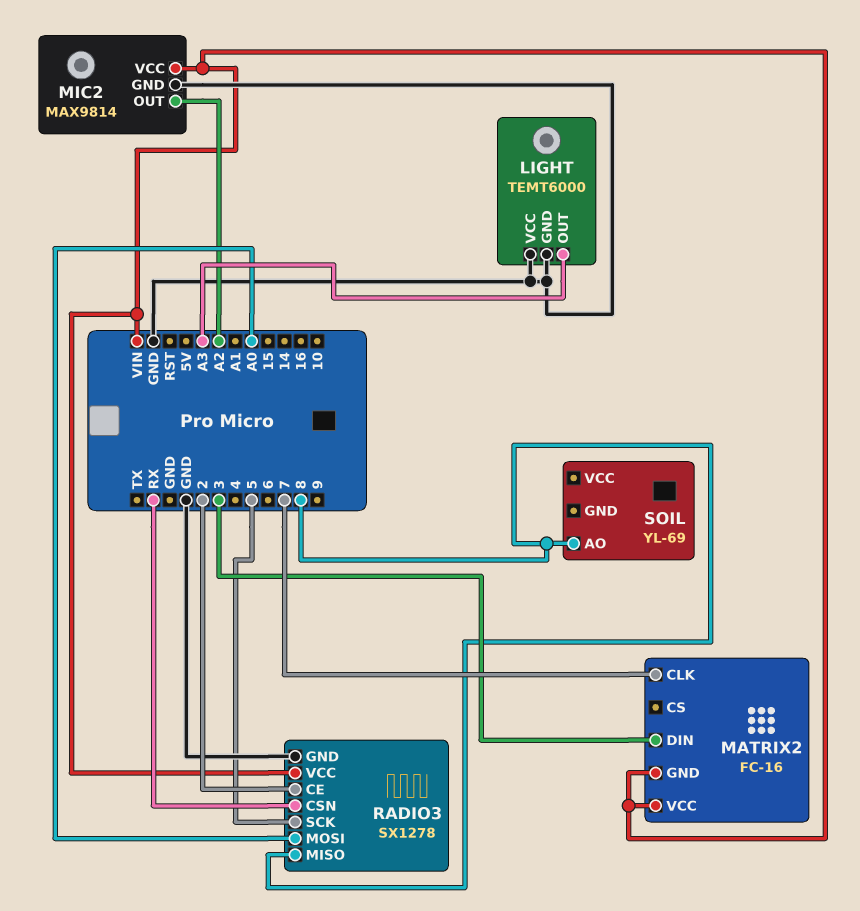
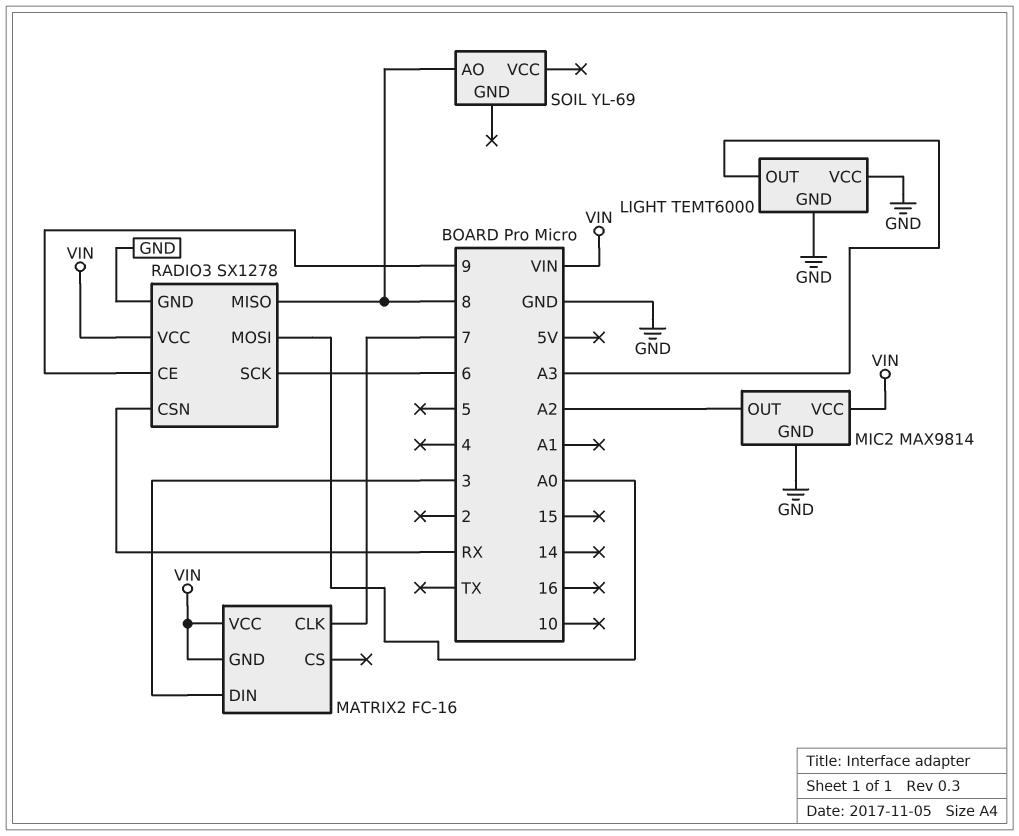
RADIO3 pin CE: 2 -> 9
RADIO3 pin SCK: 5 -> 6

